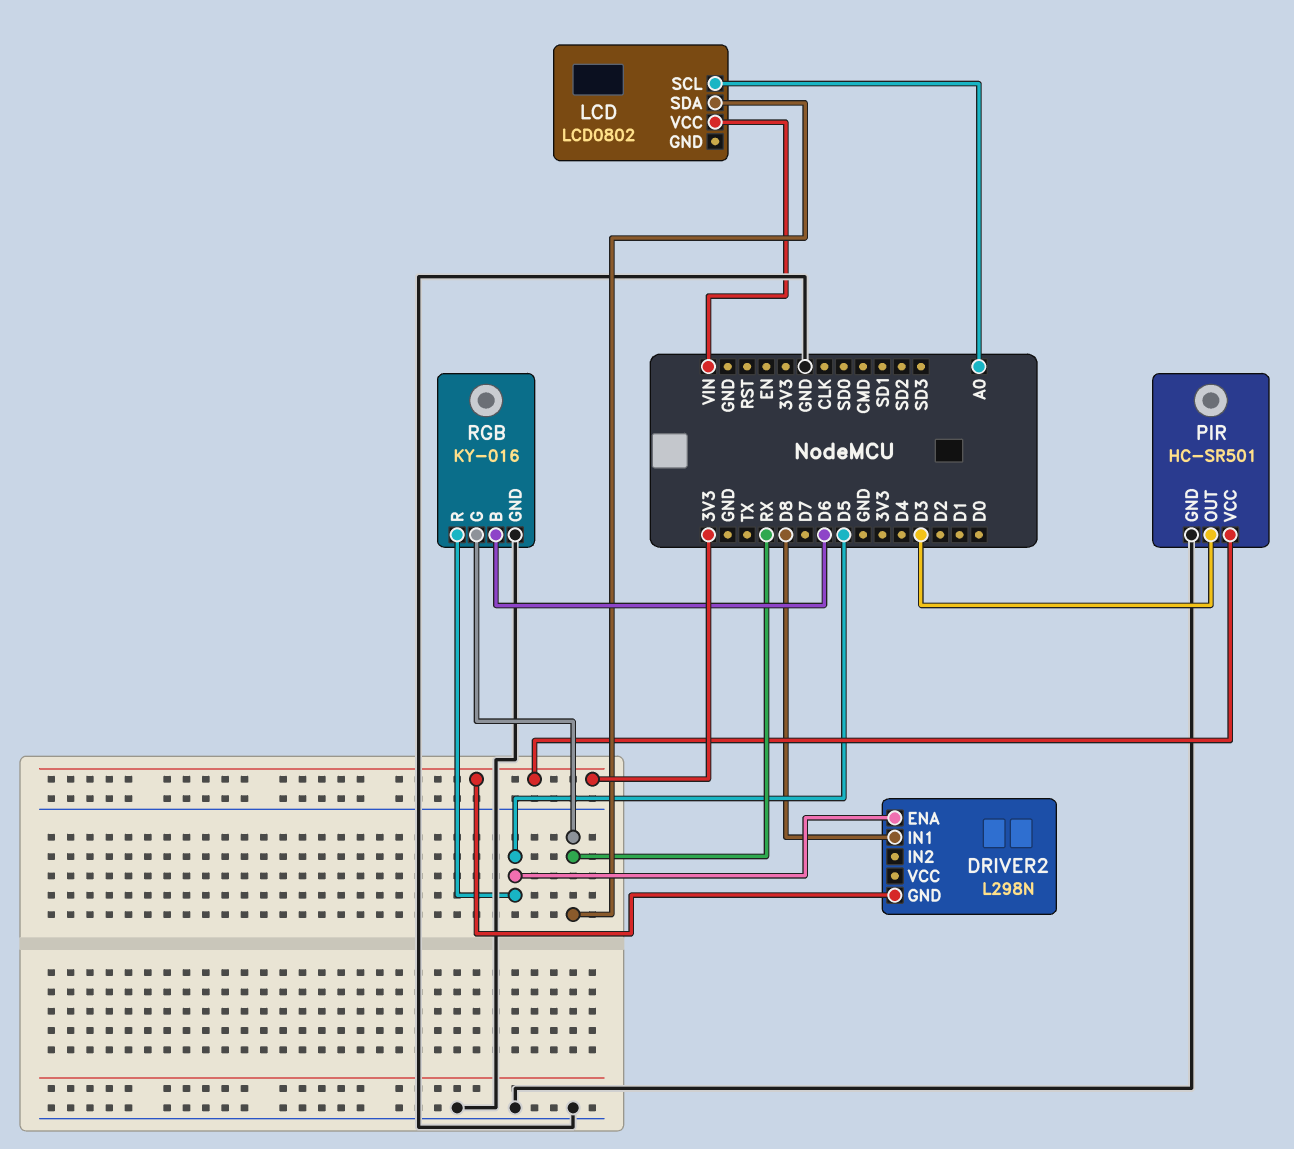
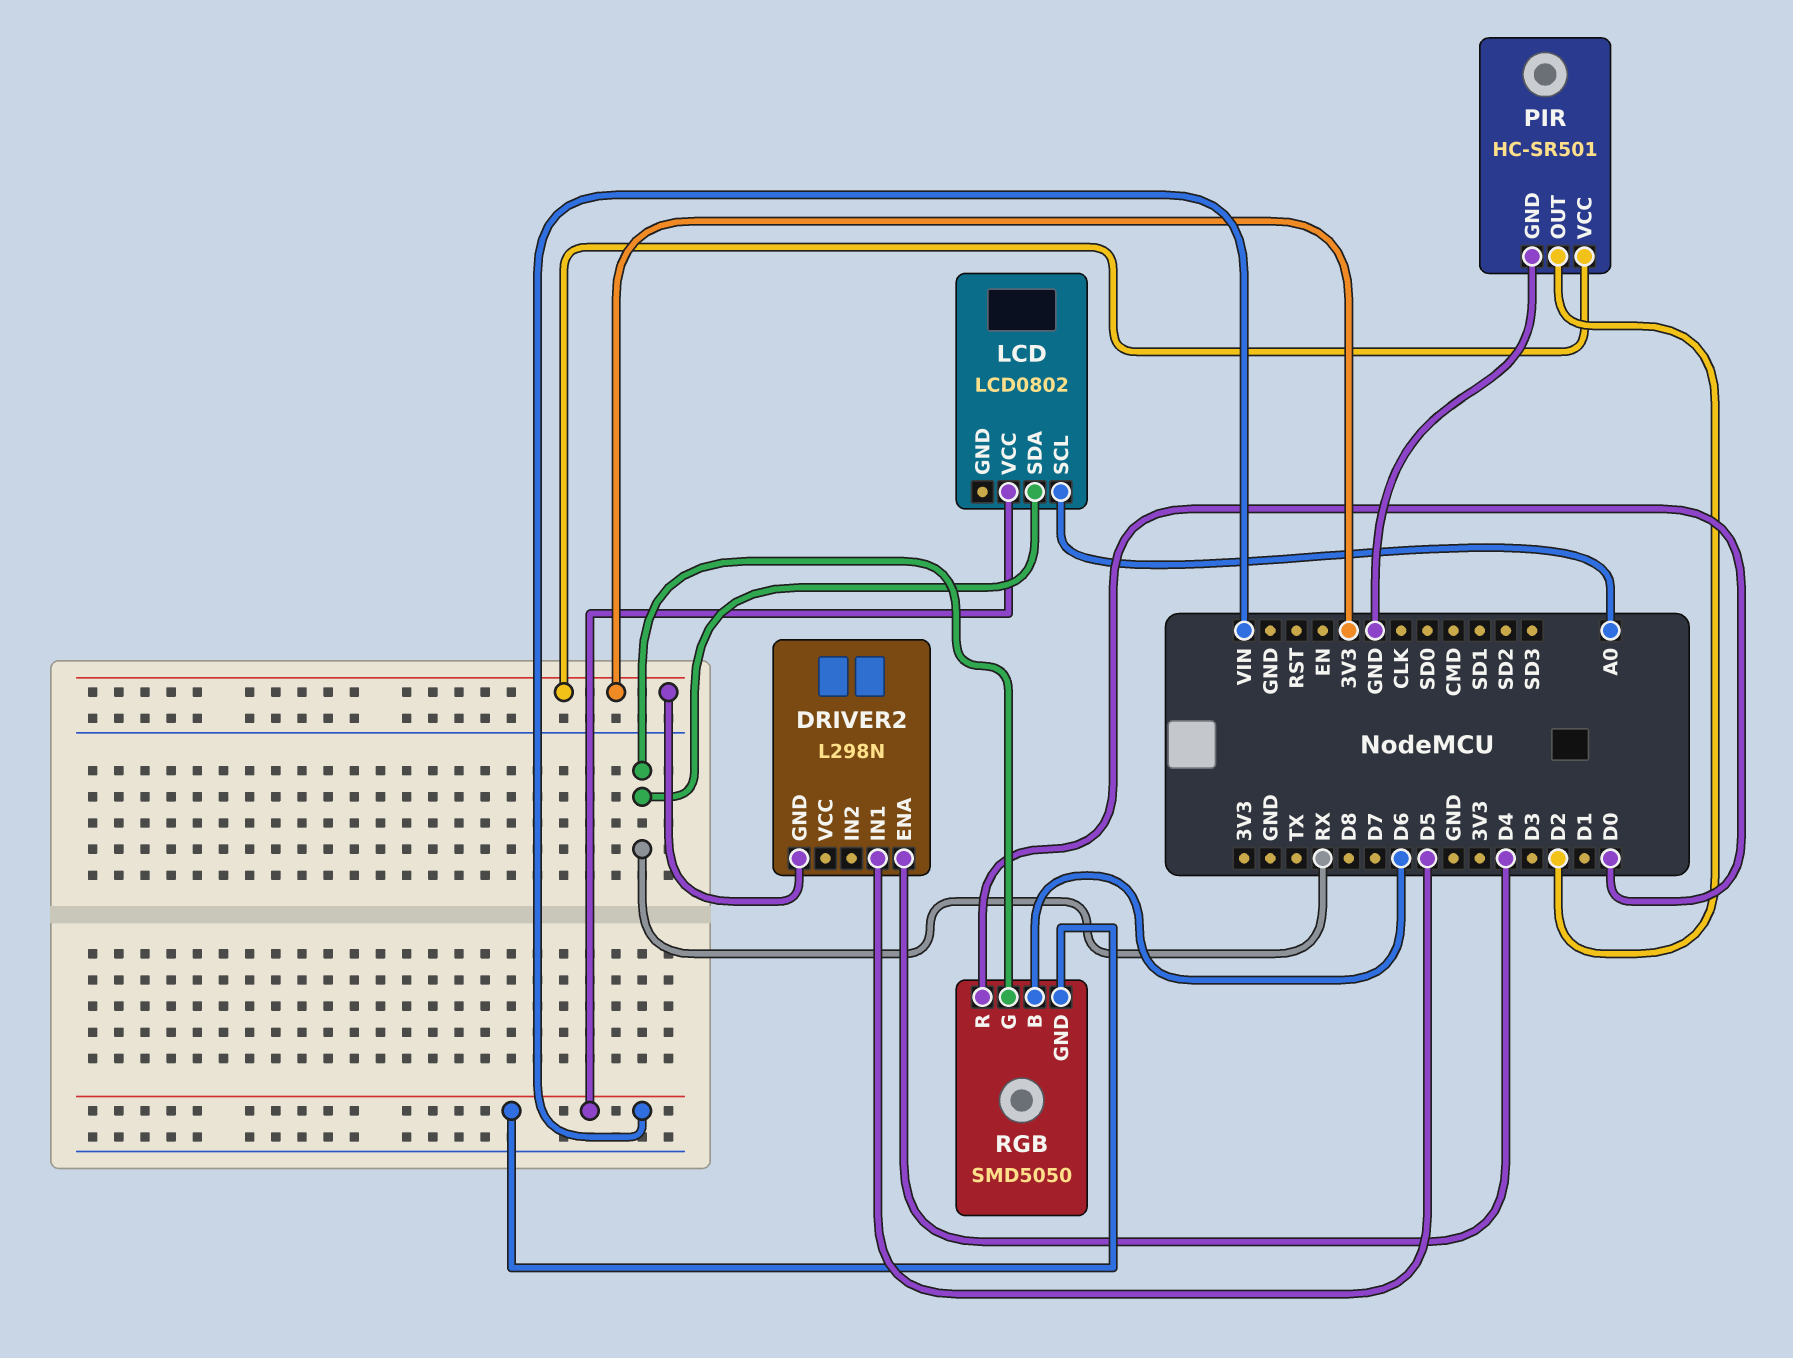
DRIVER2 pin ENA: D5 -> D4
DRIVER2 pin IN1: D8 -> D5
PIR pin OUT: D3 -> D2
RGB: KY-016 -> SMD5050
RGB pin GND: GND -> VIN
RGB pin R: D5 -> D0

